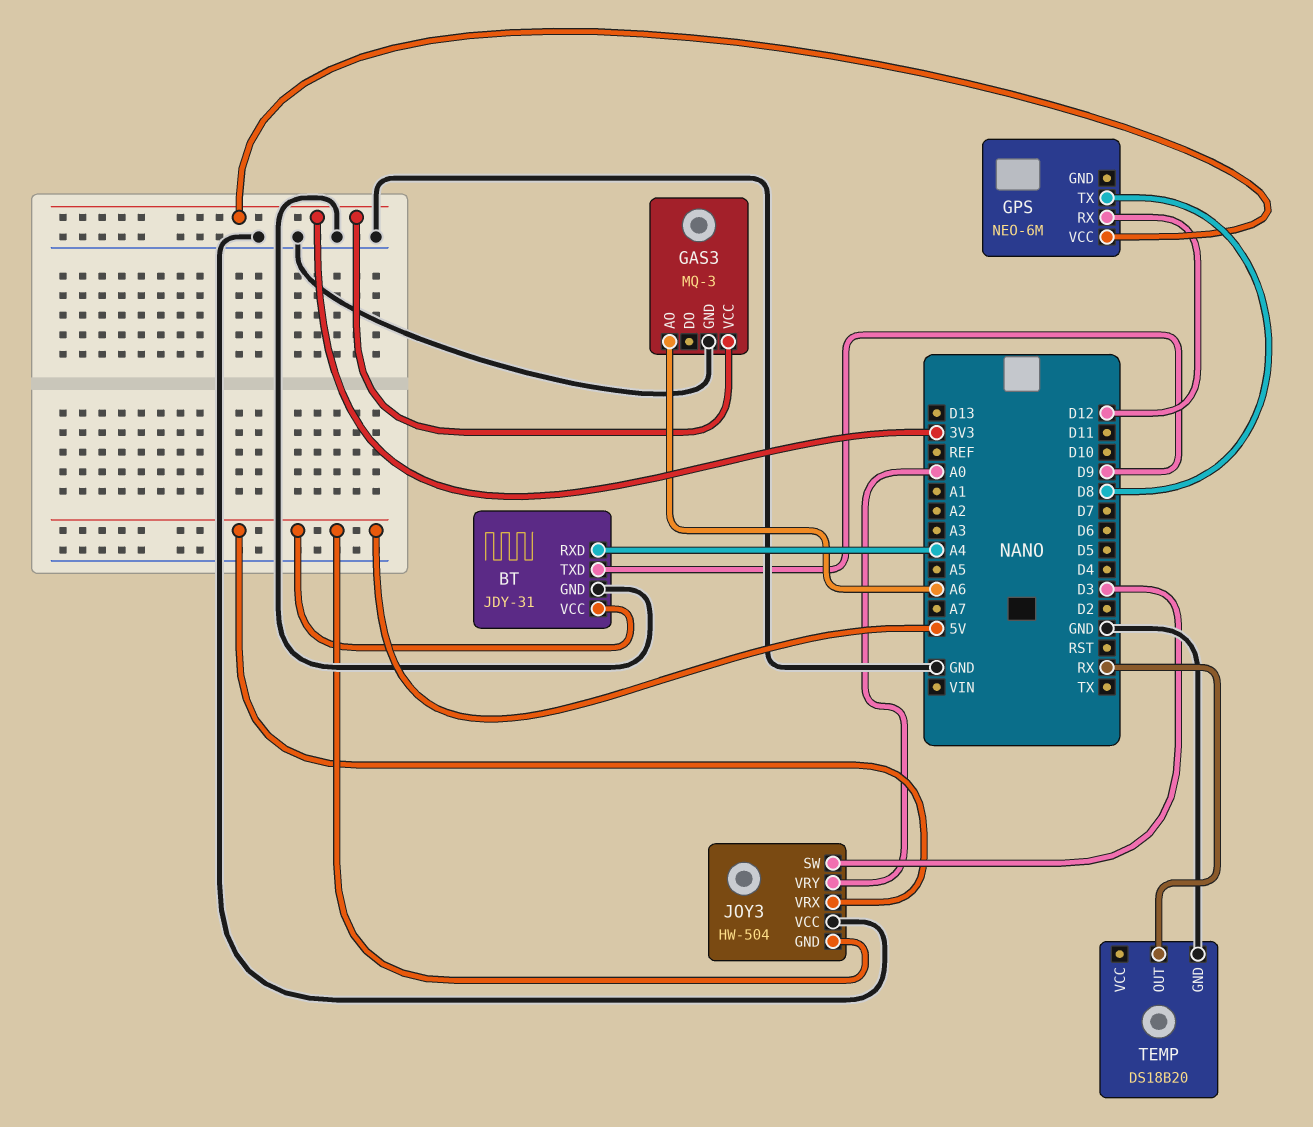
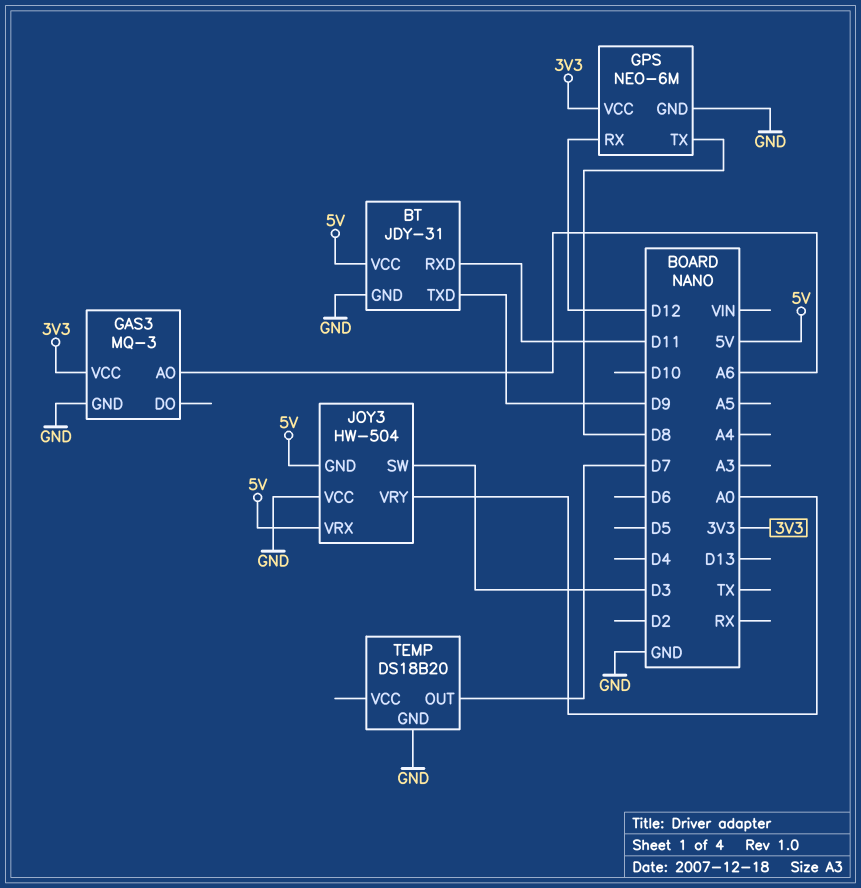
BT pin RXD: A4 -> D11
GPS pin GND: none -> GND
TEMP pin OUT: RX -> D7

